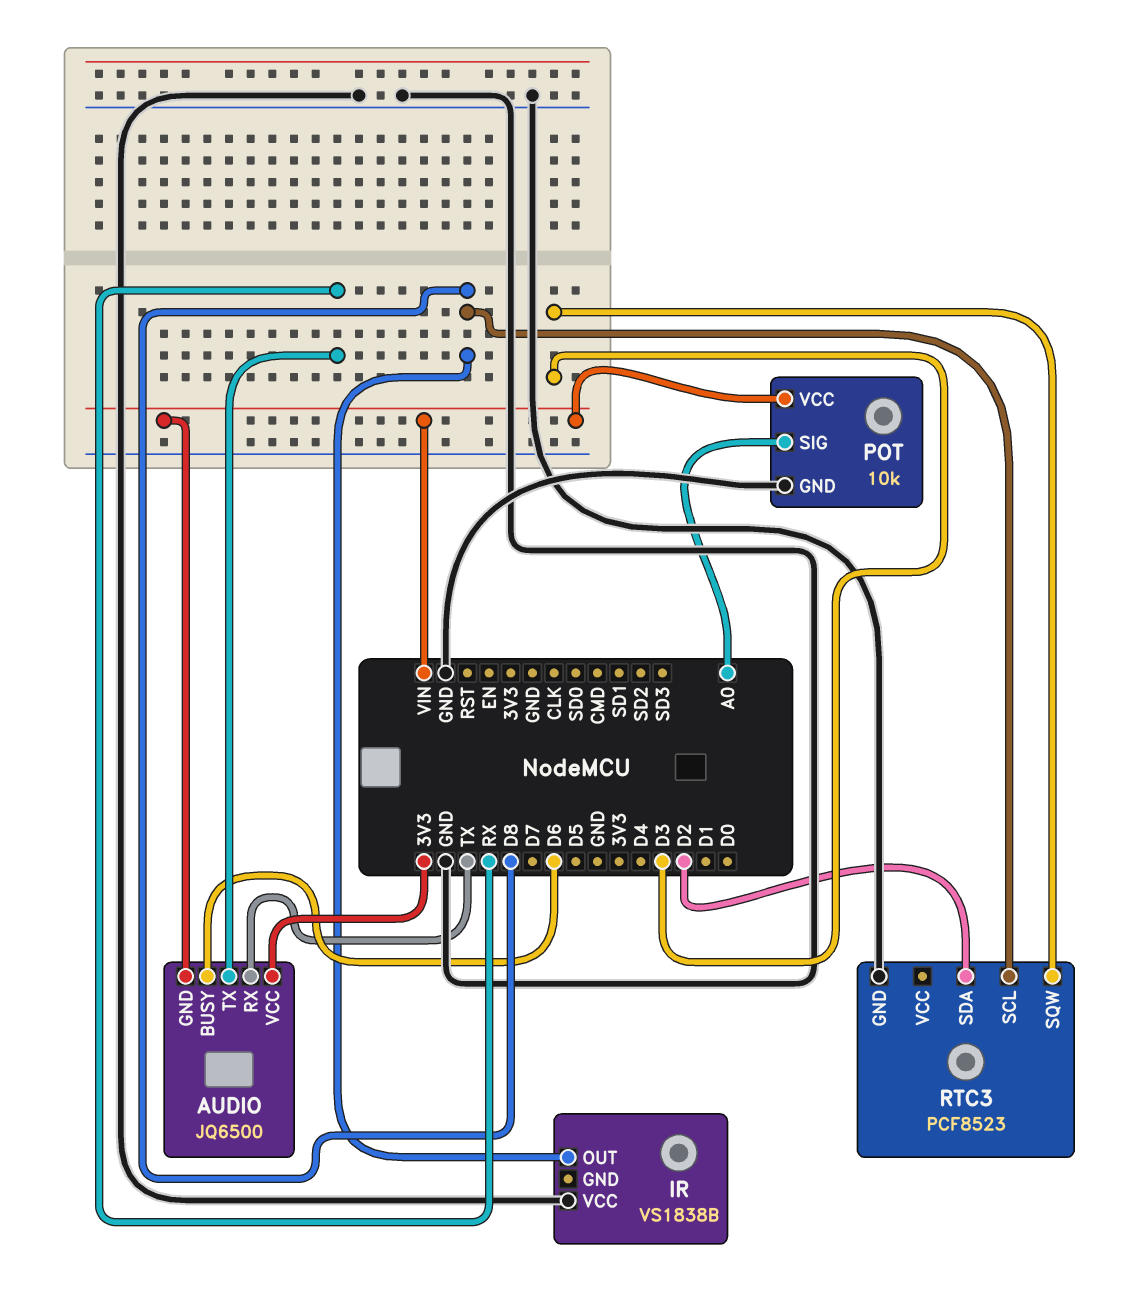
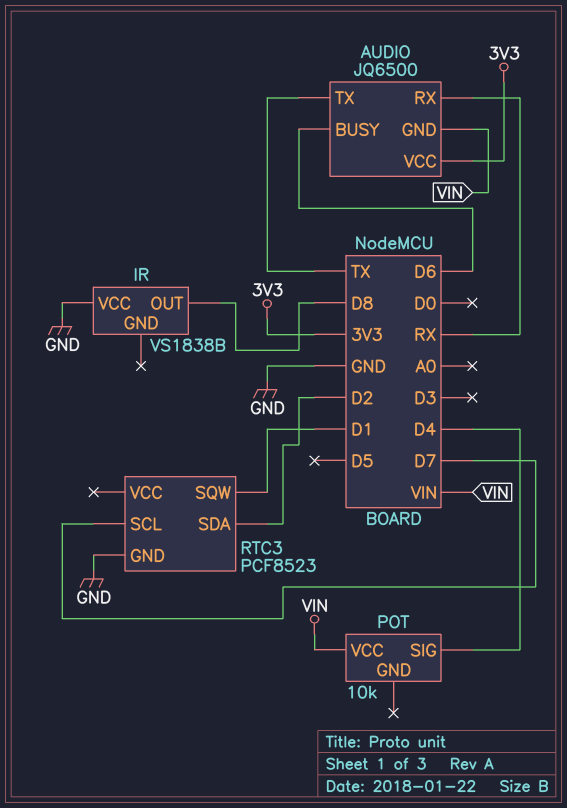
AUDIO pin RX: TX -> RX
AUDIO pin TX: RX -> TX
POT pin GND: GND -> none
POT pin SIG: A0 -> D4
RTC3 pin SCL: D8 -> D7
RTC3 pin SQW: D3 -> D1

